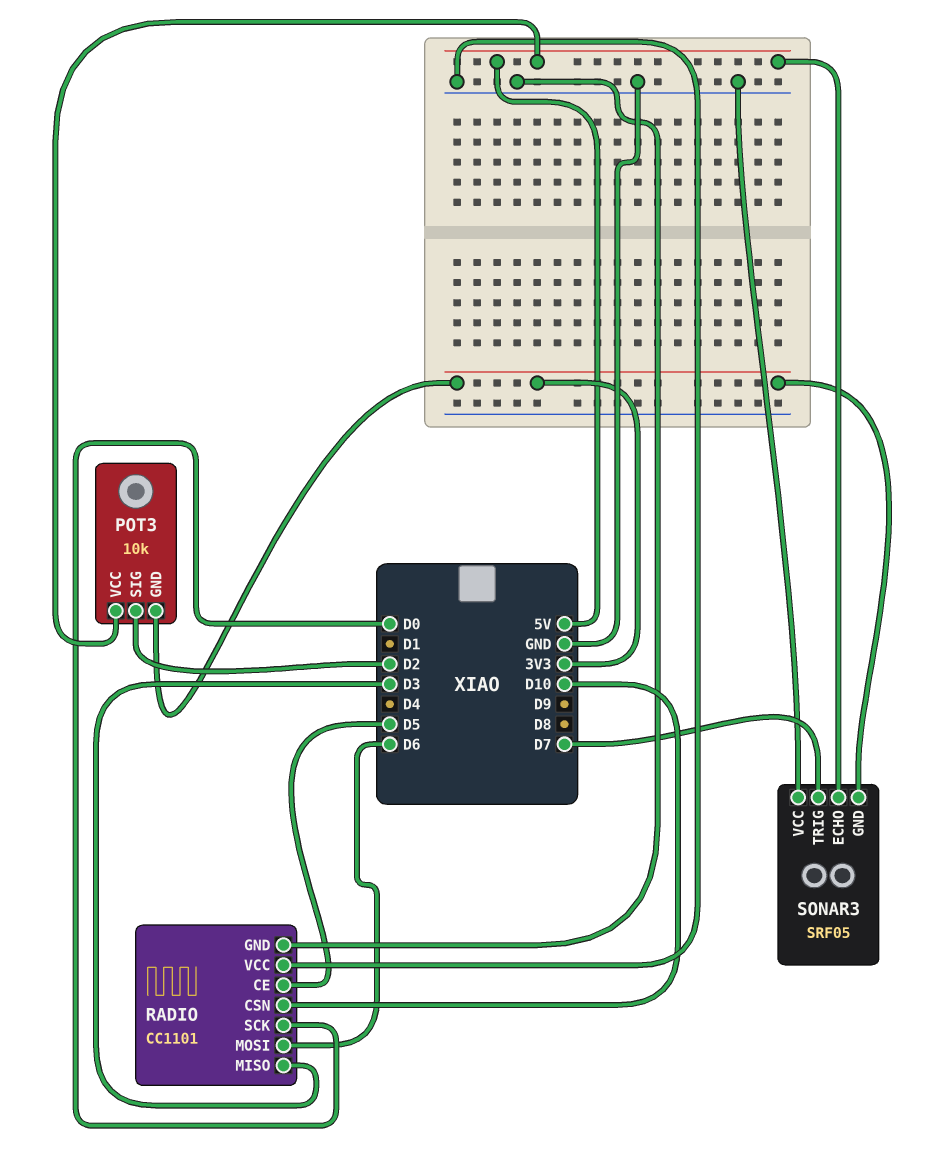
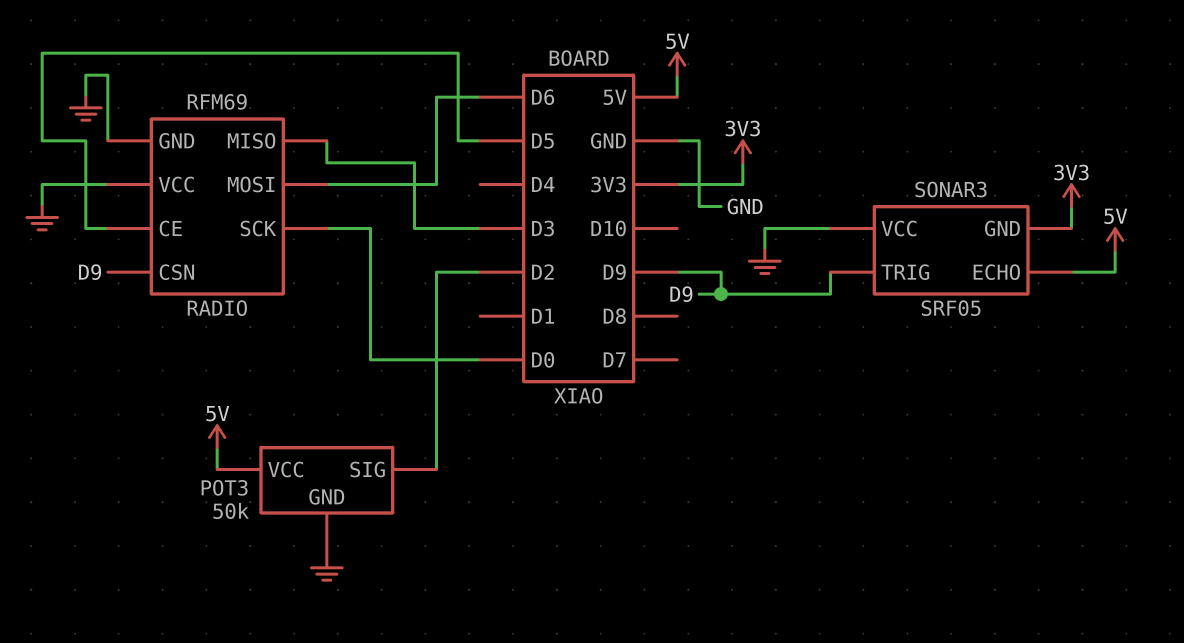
POT3: 10k -> 50k
POT3 pin GND: 3V3 -> GND
RADIO: CC1101 -> RFM69
RADIO pin CSN: D10 -> D9
SONAR3 pin TRIG: D7 -> D9

